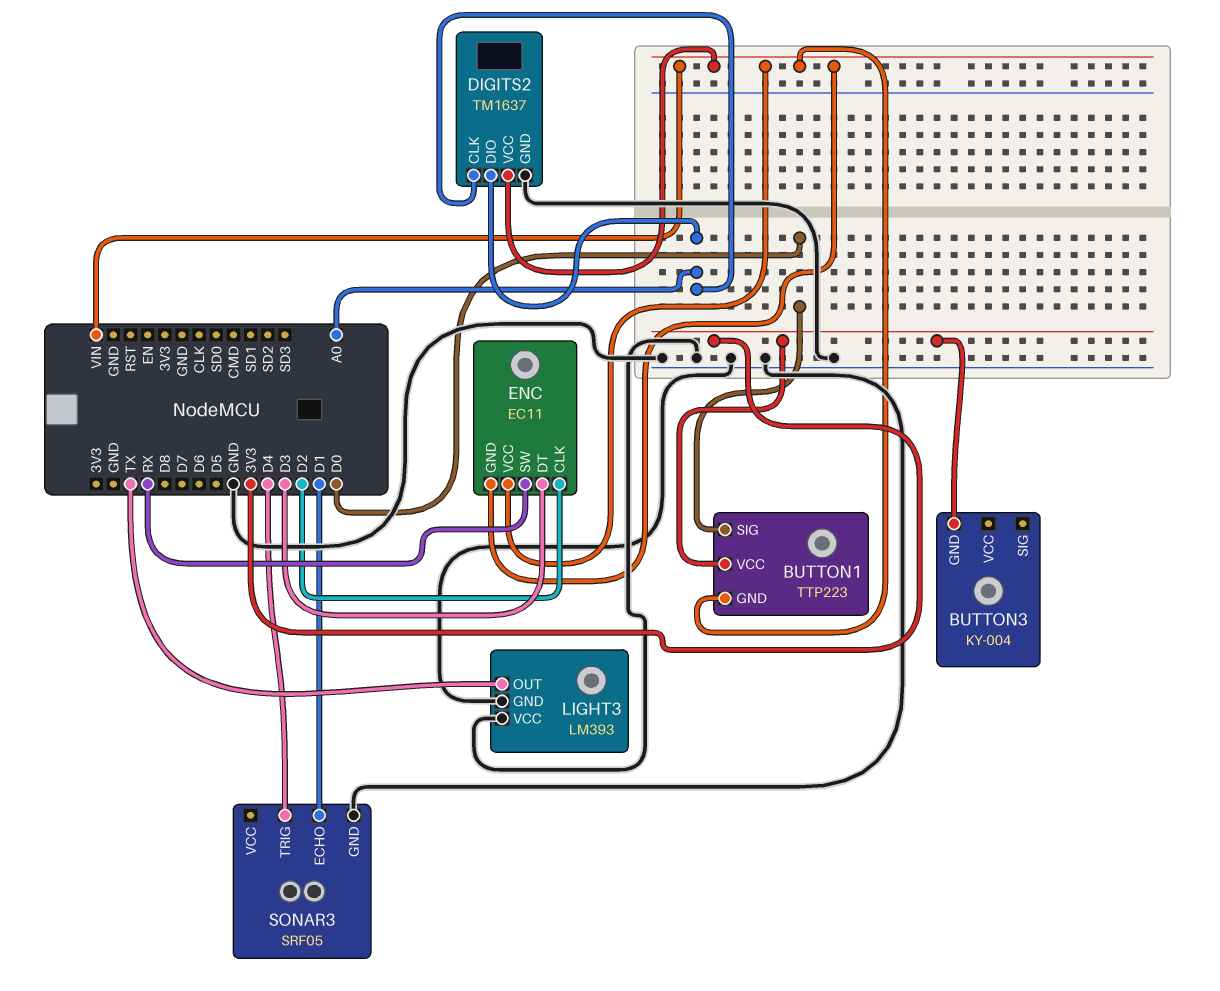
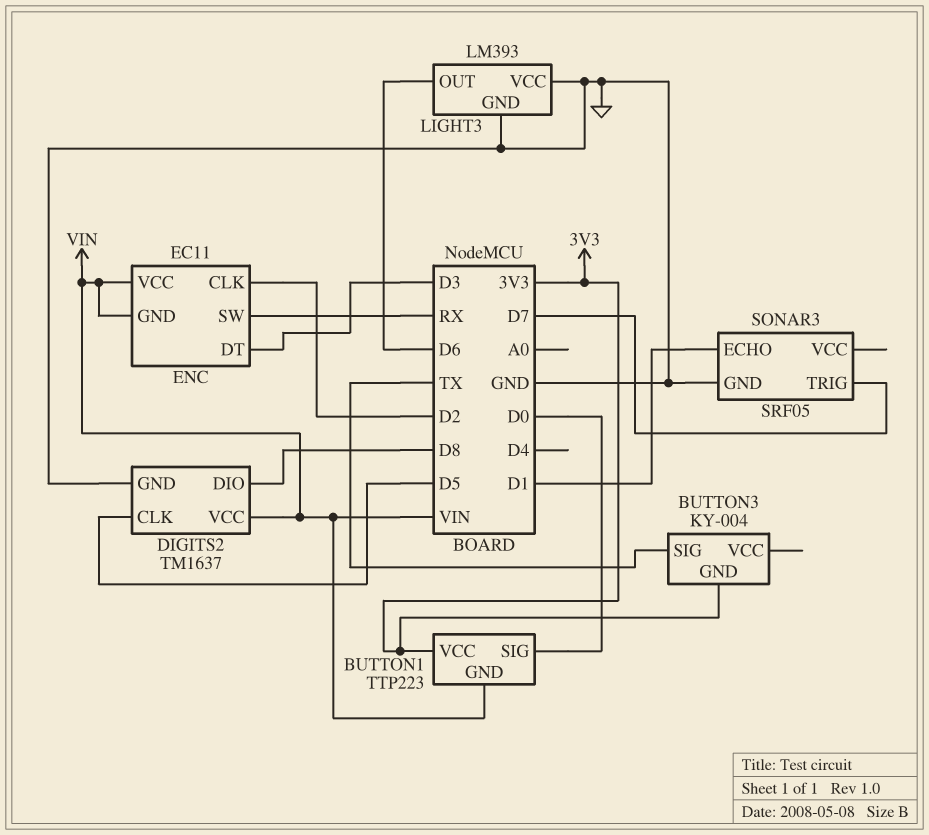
BUTTON3 pin SIG: none -> TX
DIGITS2 pin CLK: A0 -> D5
DIGITS2 pin DIO: A0 -> D8
LIGHT3 pin OUT: TX -> D6
SONAR3 pin TRIG: D4 -> D7

